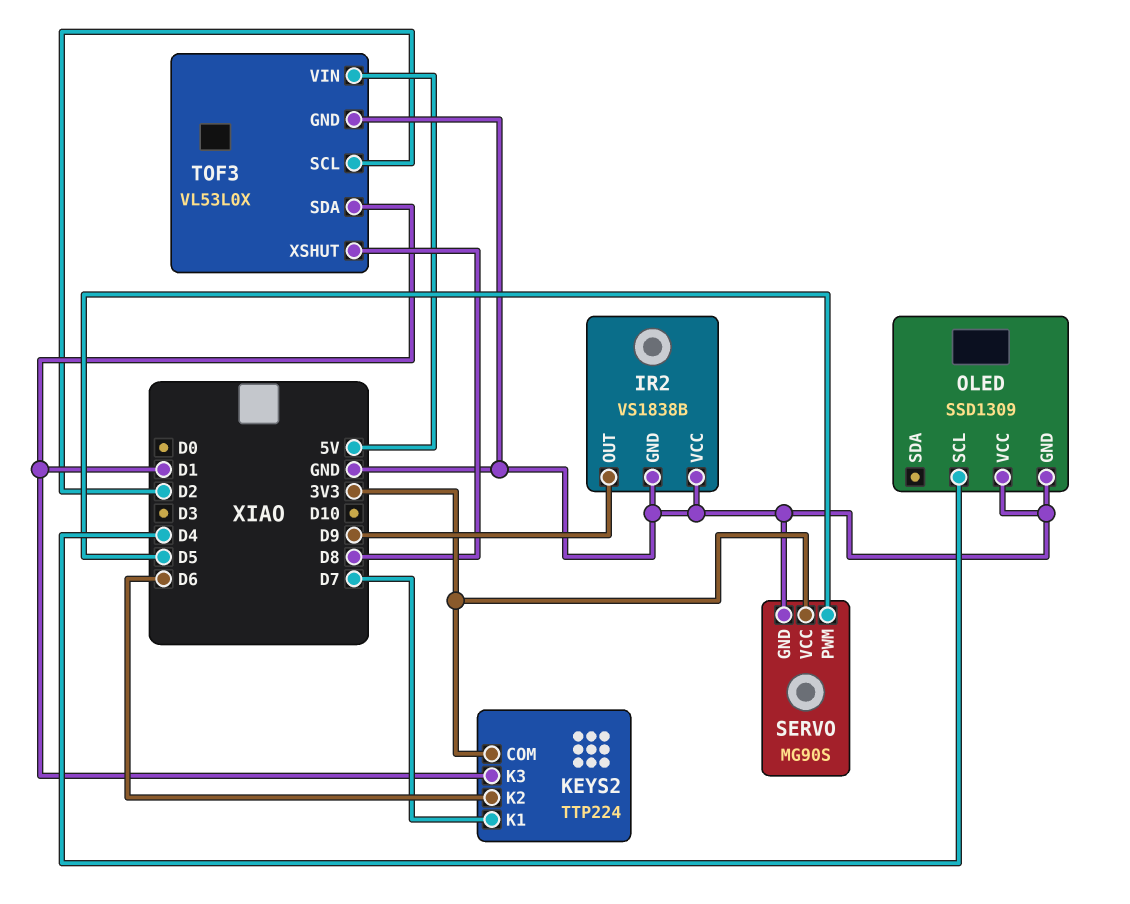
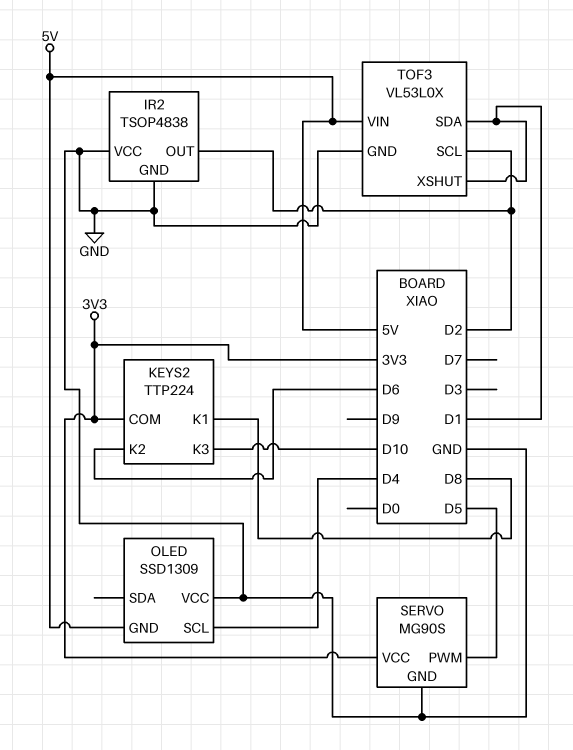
IR2: VS1838B -> TSOP4838
IR2 pin OUT: D9 -> D2
KEYS2 pin K1: D7 -> D8
KEYS2 pin K3: D1 -> D10
OLED pin GND: GND -> 5V
TOF3 pin XSHUT: D8 -> D1

